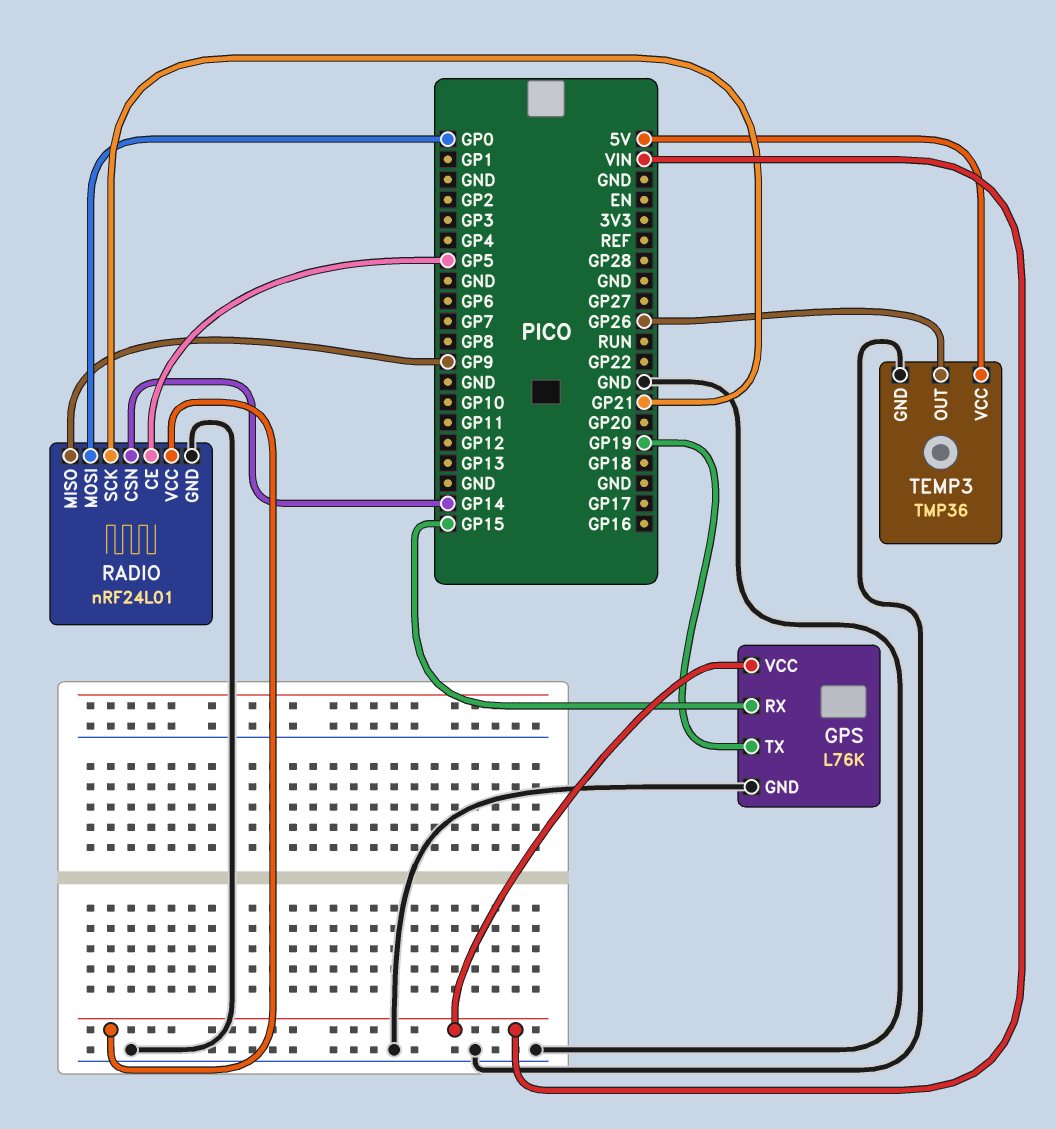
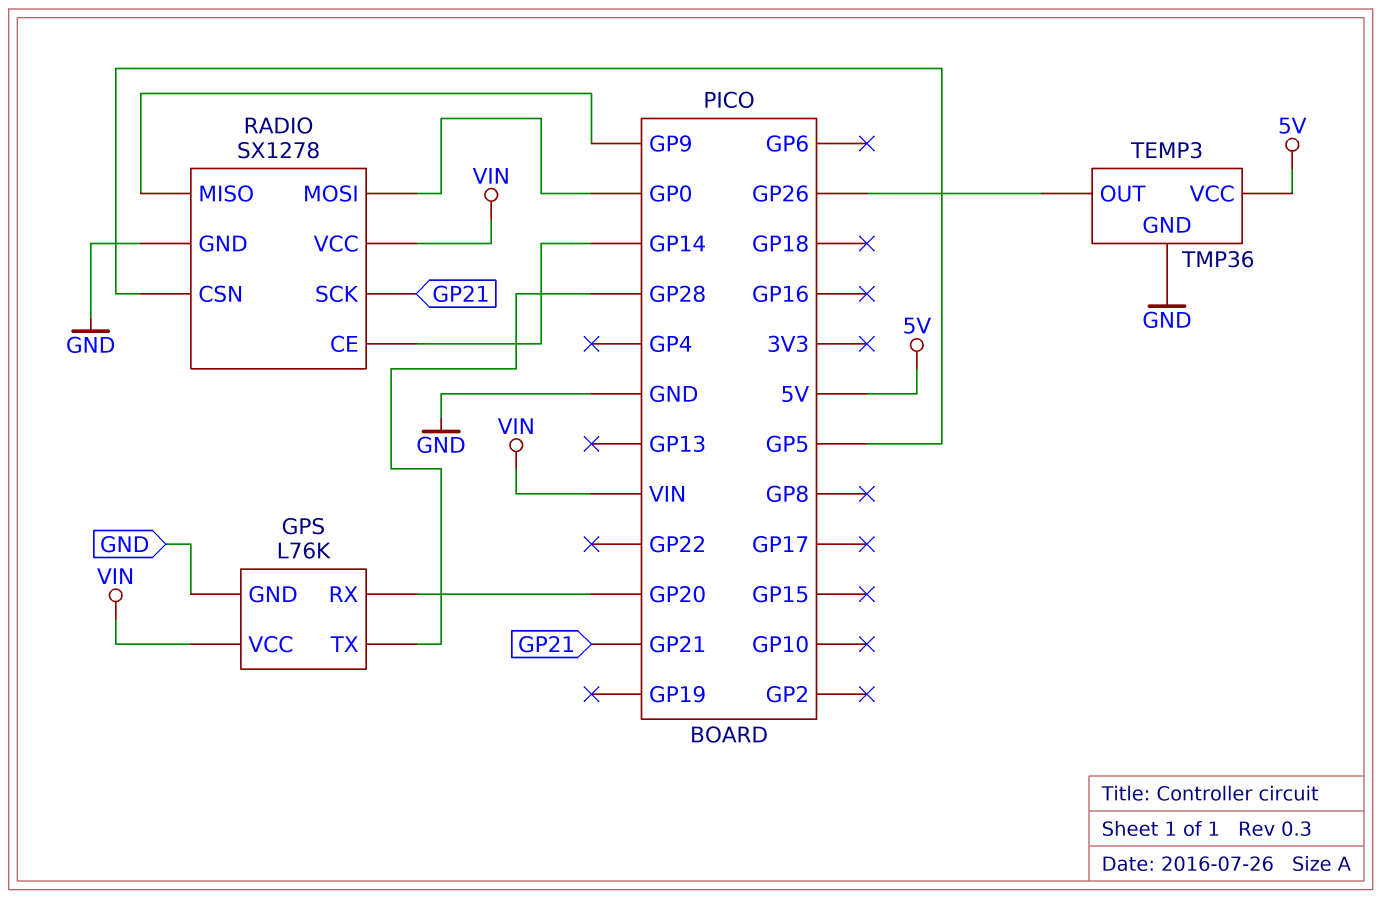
GPS pin RX: GP15 -> GP20
GPS pin TX: GP19 -> GP28
RADIO: nRF24L01 -> SX1278
RADIO pin CE: GP5 -> GP14
RADIO pin CSN: GP14 -> GP5

